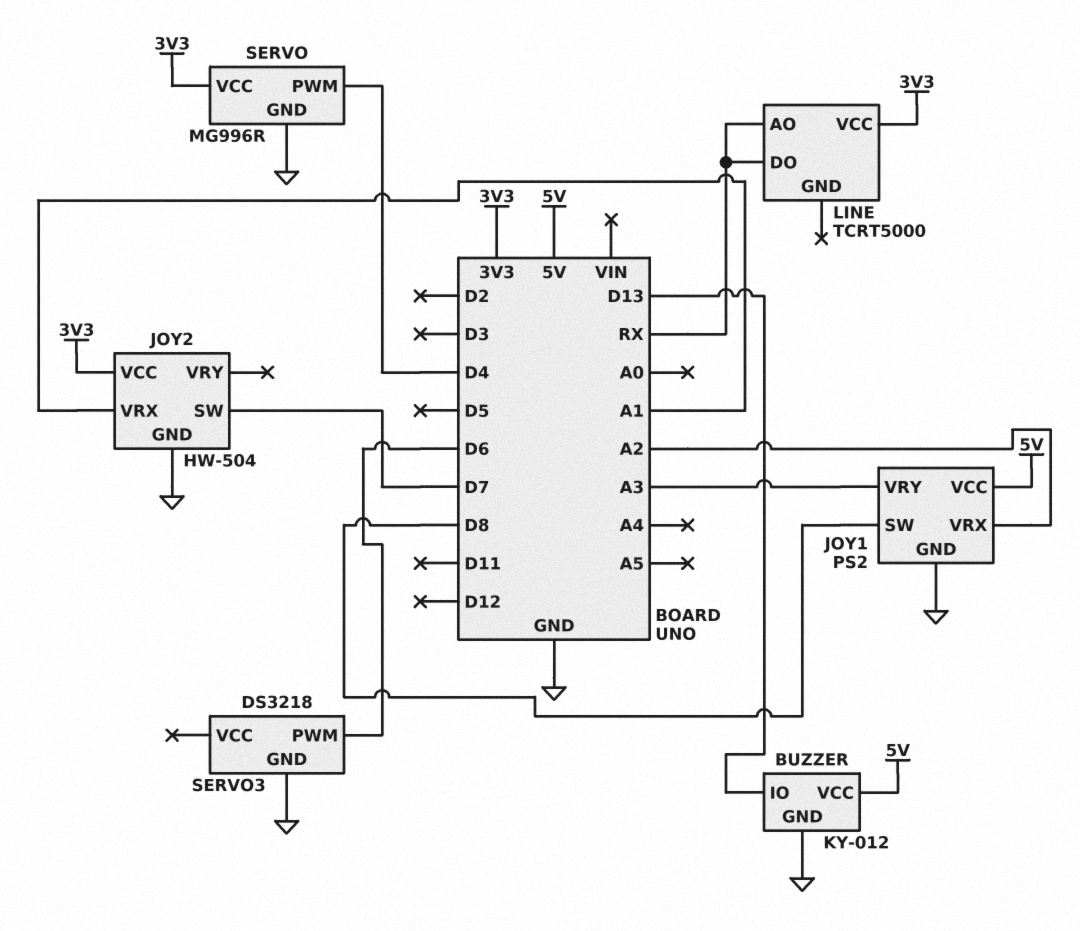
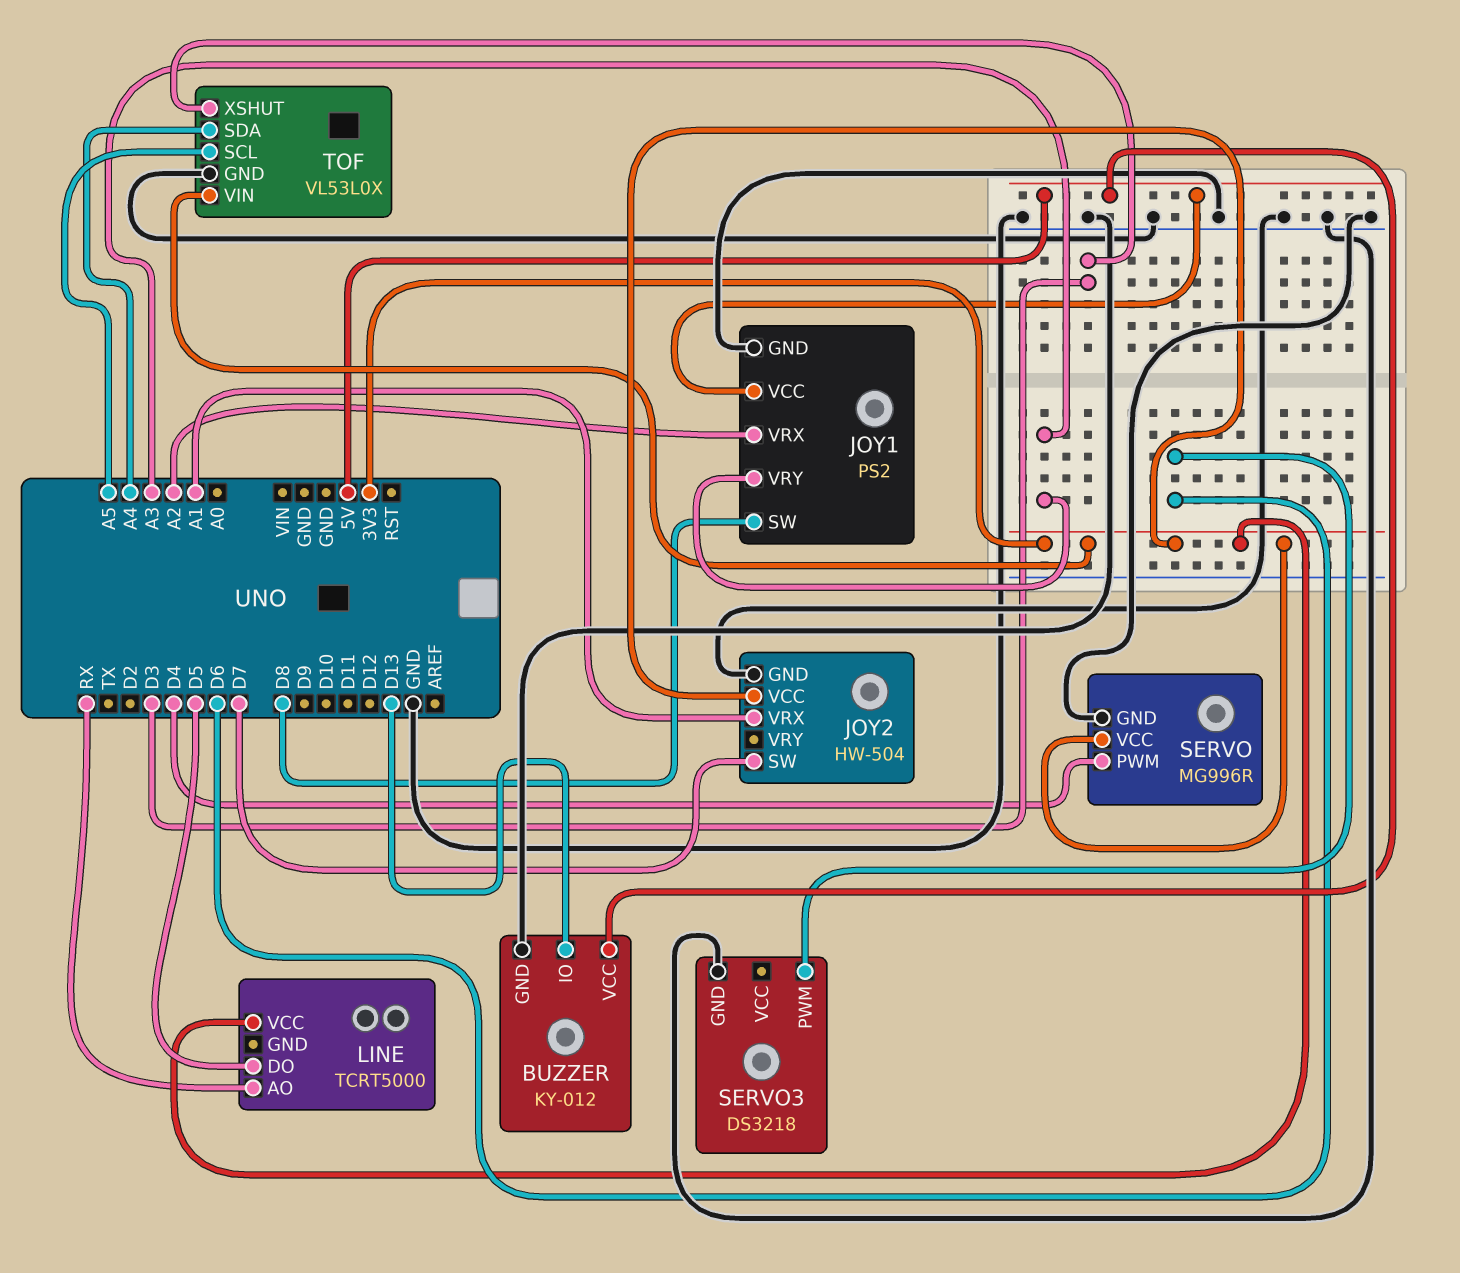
LINE pin DO: RX -> D5
TOF: none -> VL53L0X
TOF pin GND: none -> GND
TOF pin SCL: none -> A5
TOF pin SDA: none -> A4
TOF pin VIN: none -> 3V3
TOF pin XSHUT: none -> D3

